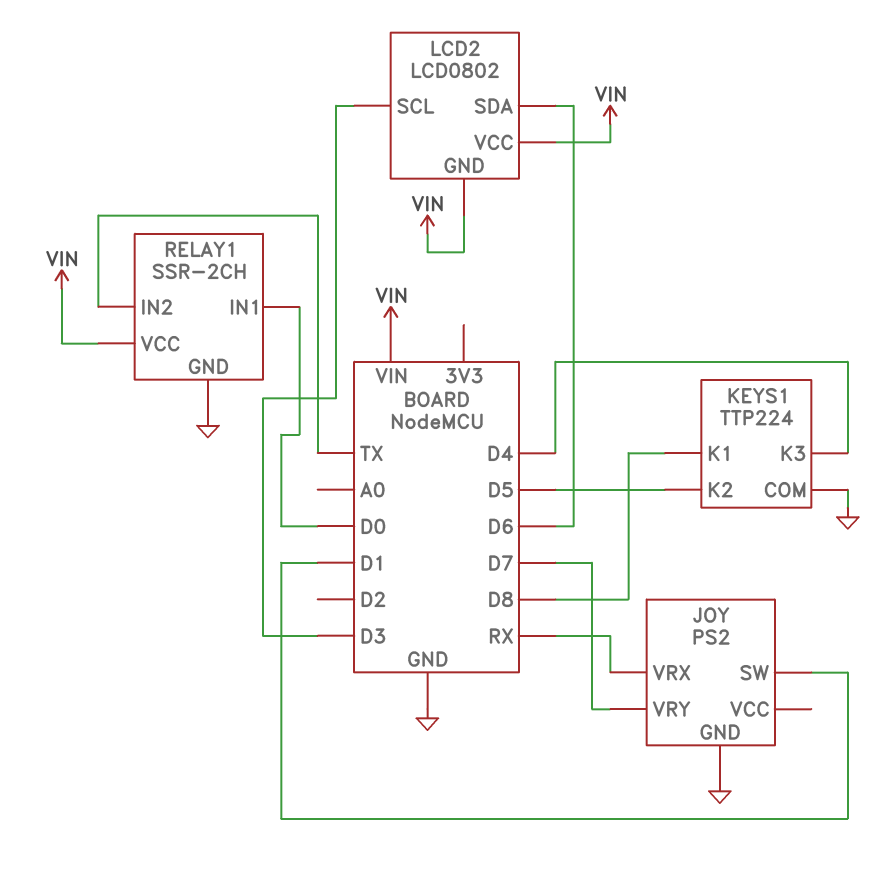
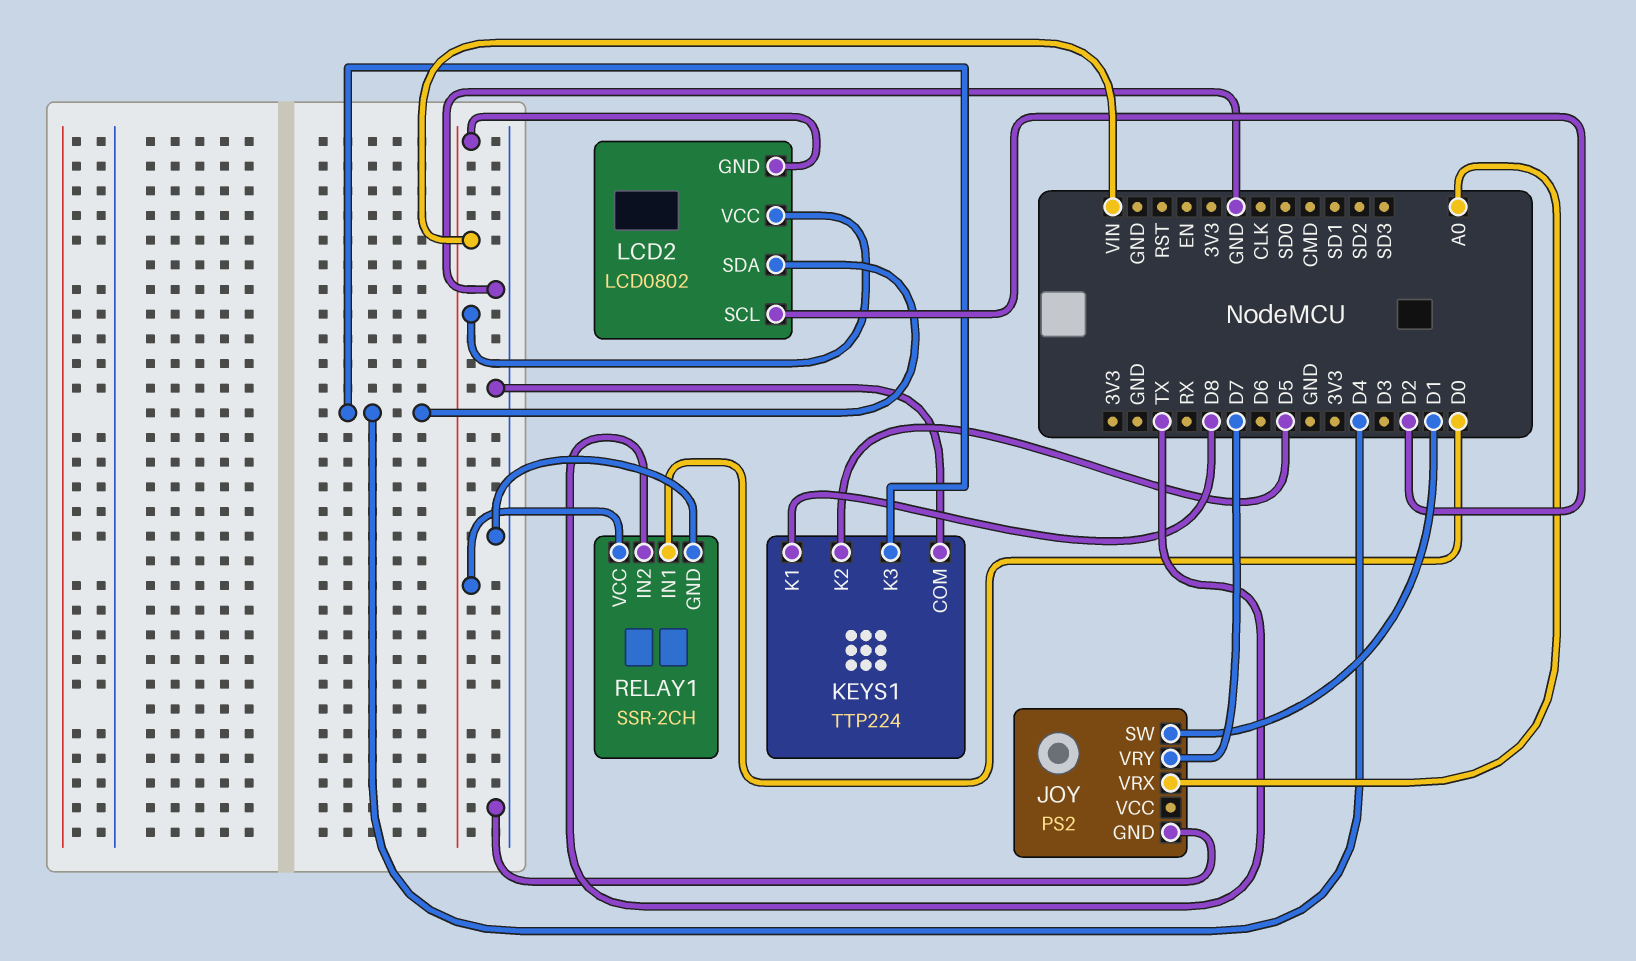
JOY pin VRX: RX -> A0
LCD2 pin SCL: D3 -> D2
LCD2 pin SDA: D6 -> D4

